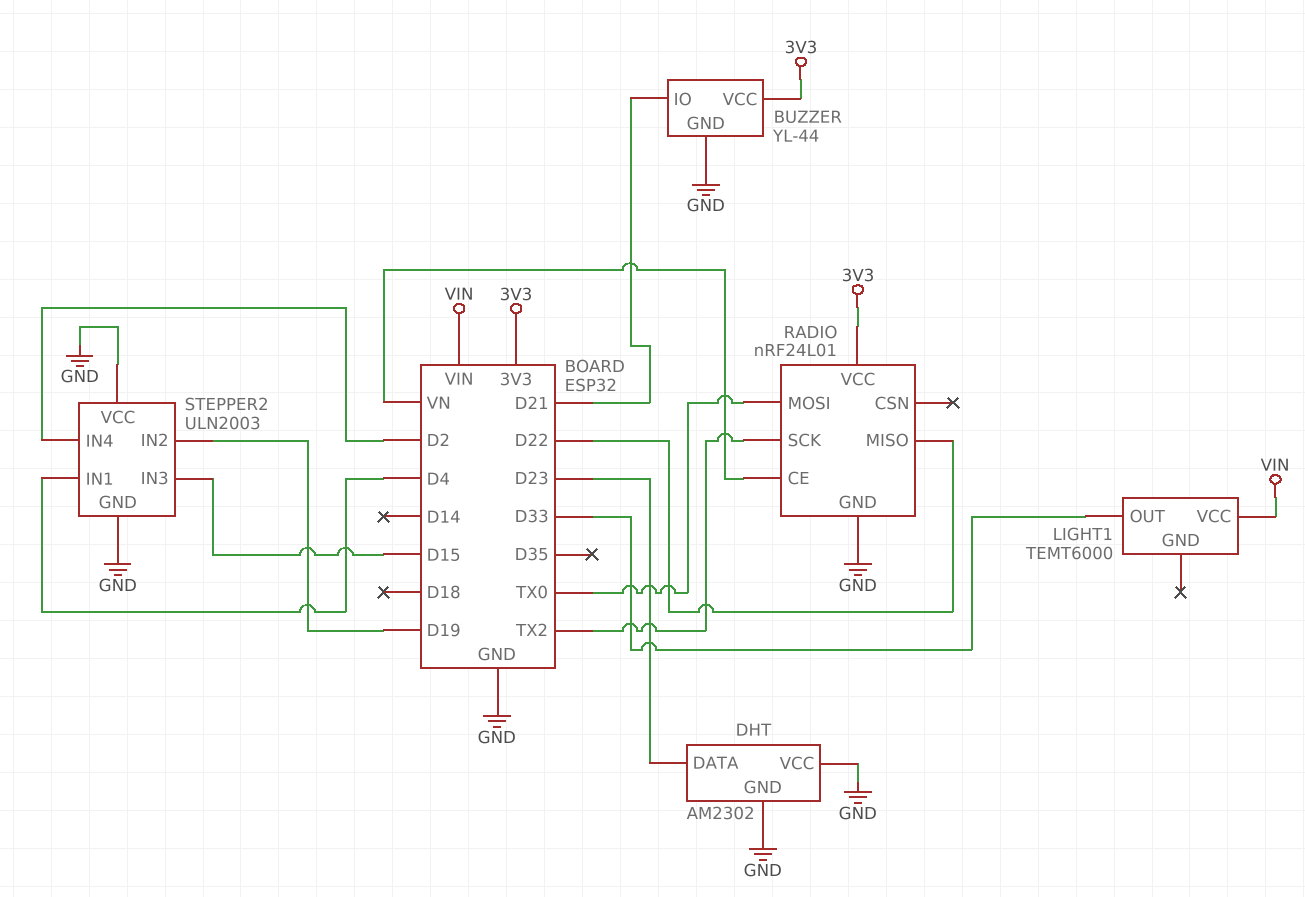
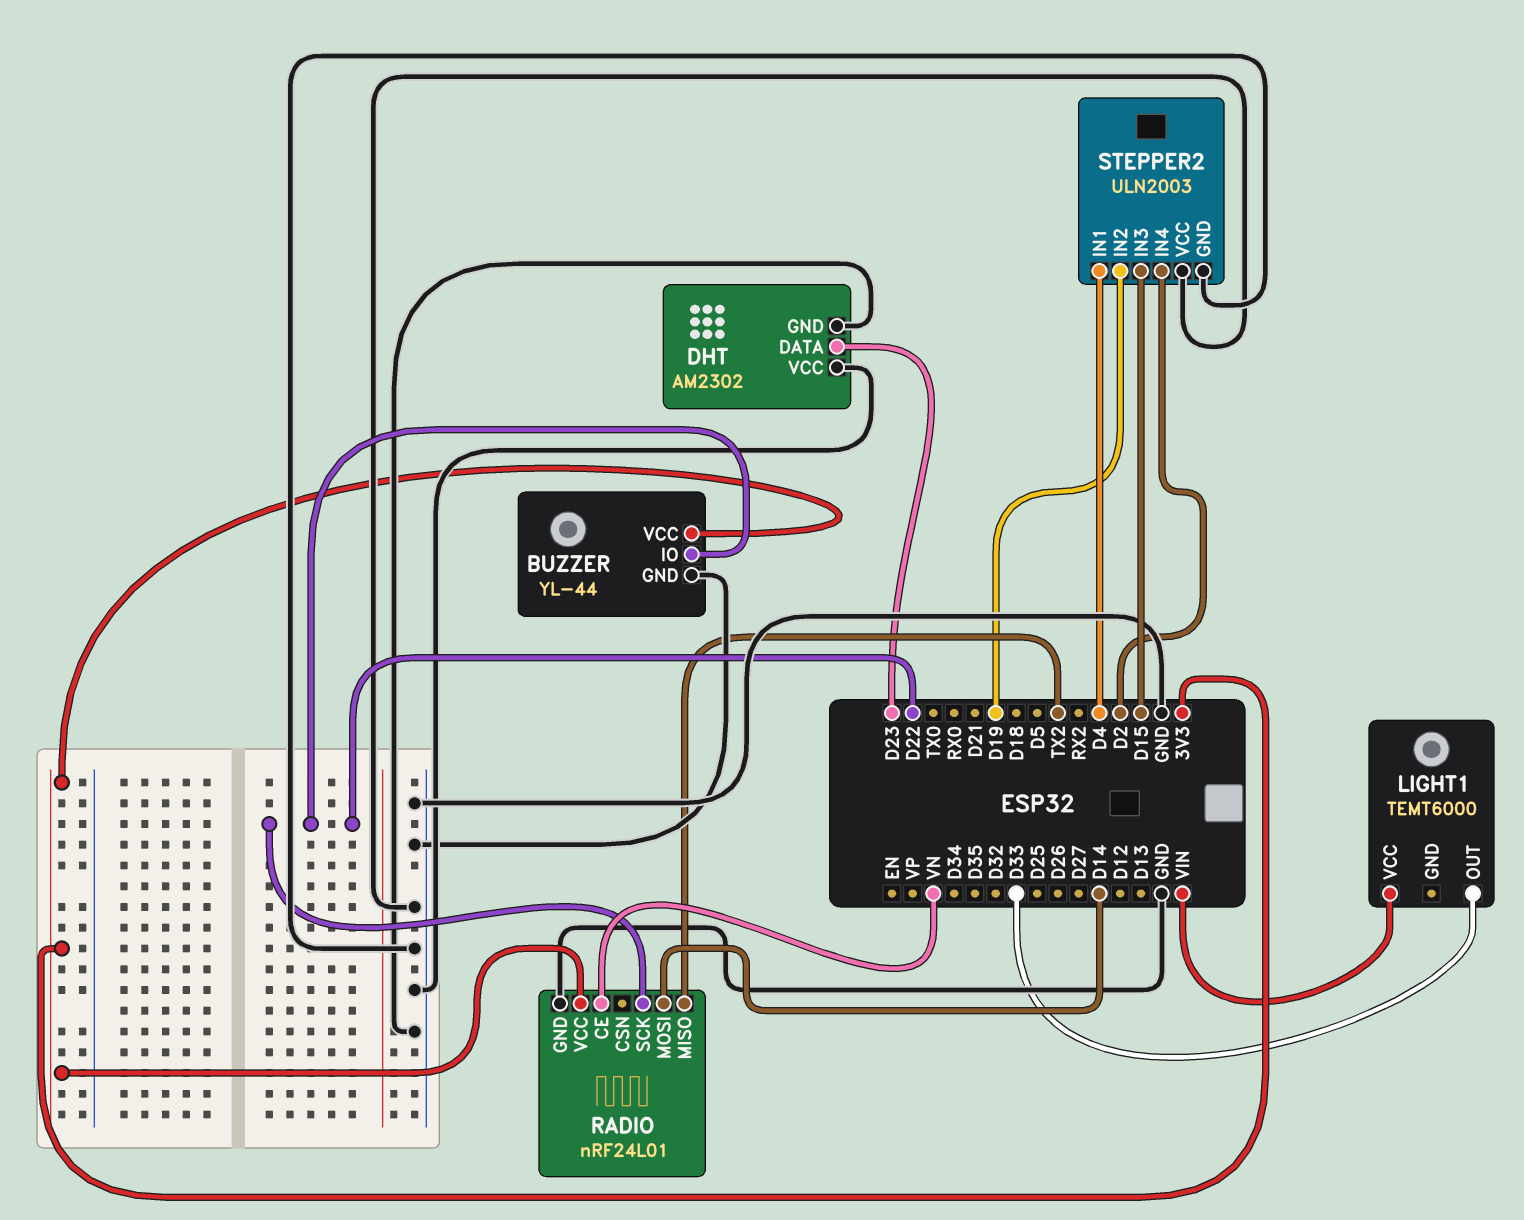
BUZZER pin IO: D21 -> D22
RADIO pin MISO: D22 -> TX2
RADIO pin MOSI: TX0 -> D14
RADIO pin SCK: TX2 -> D22

